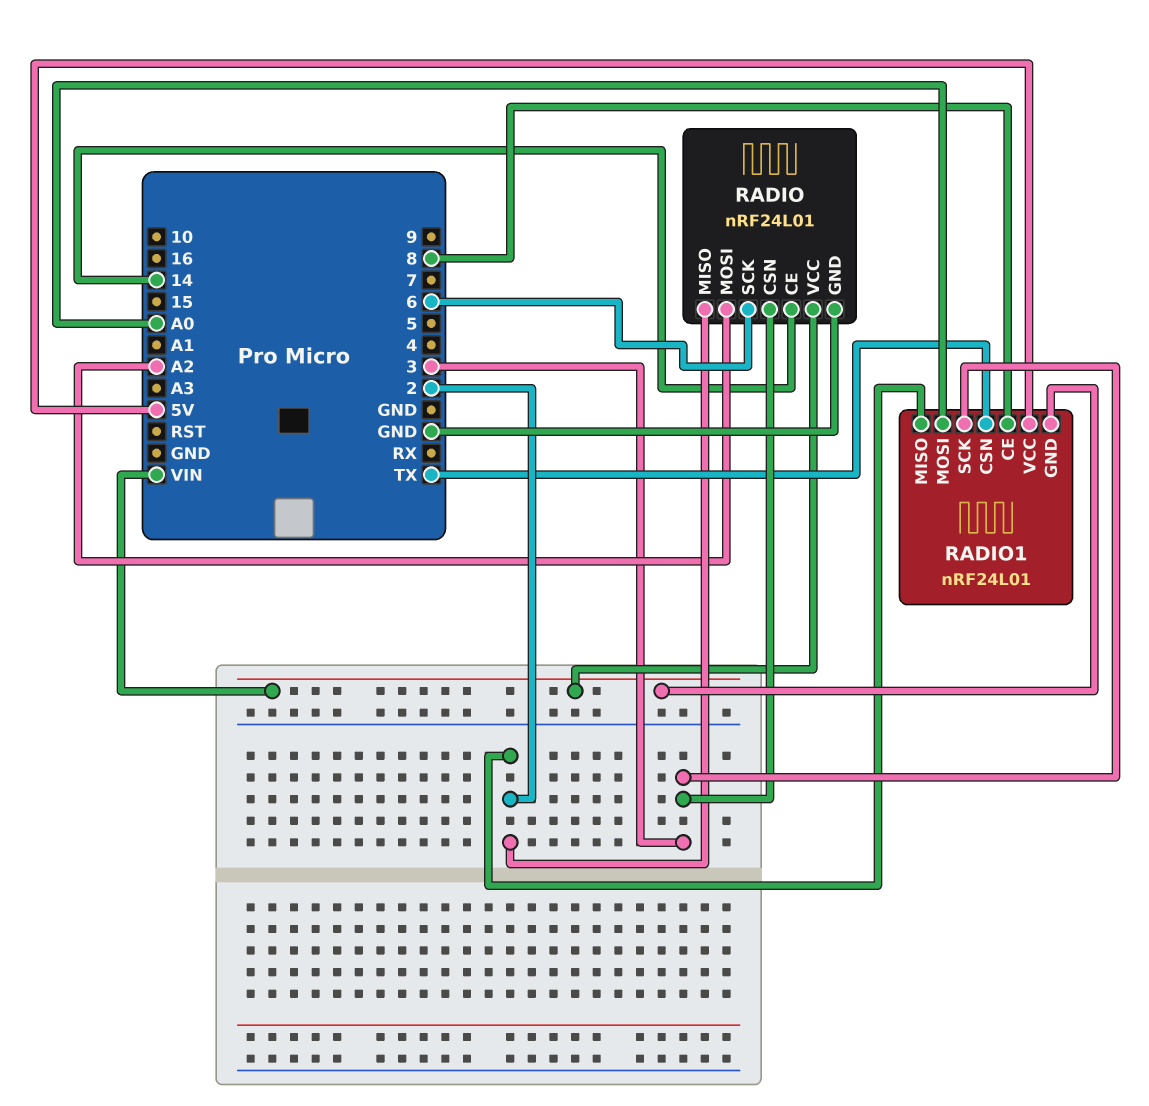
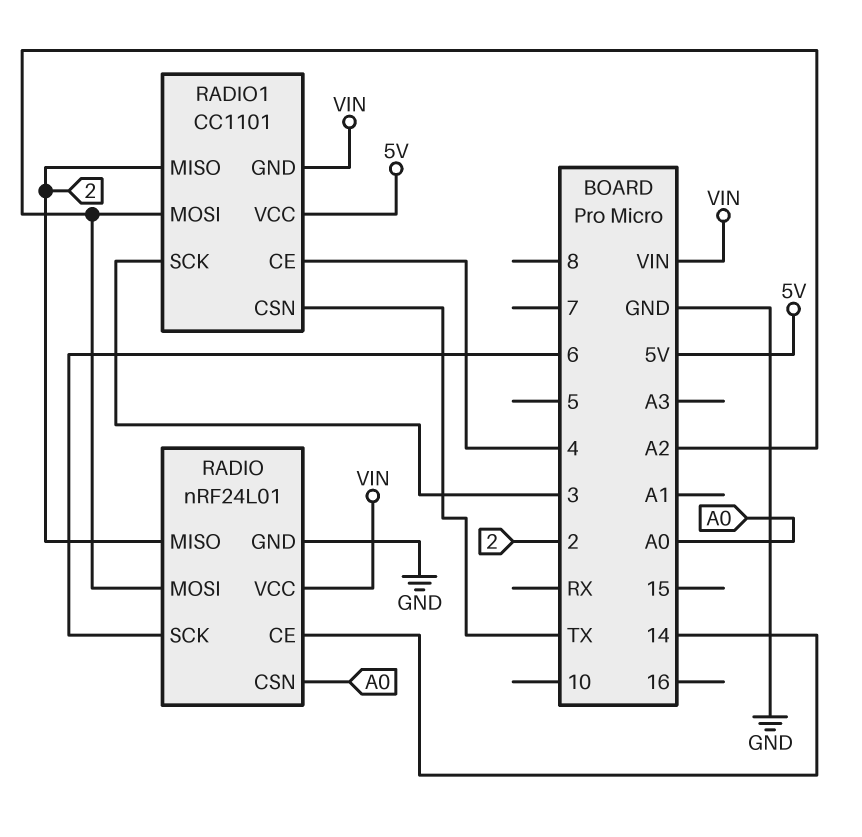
RADIO pin CSN: 3 -> A0
RADIO1: nRF24L01 -> CC1101
RADIO1 pin CE: 8 -> 4
RADIO1 pin MOSI: A0 -> A2

